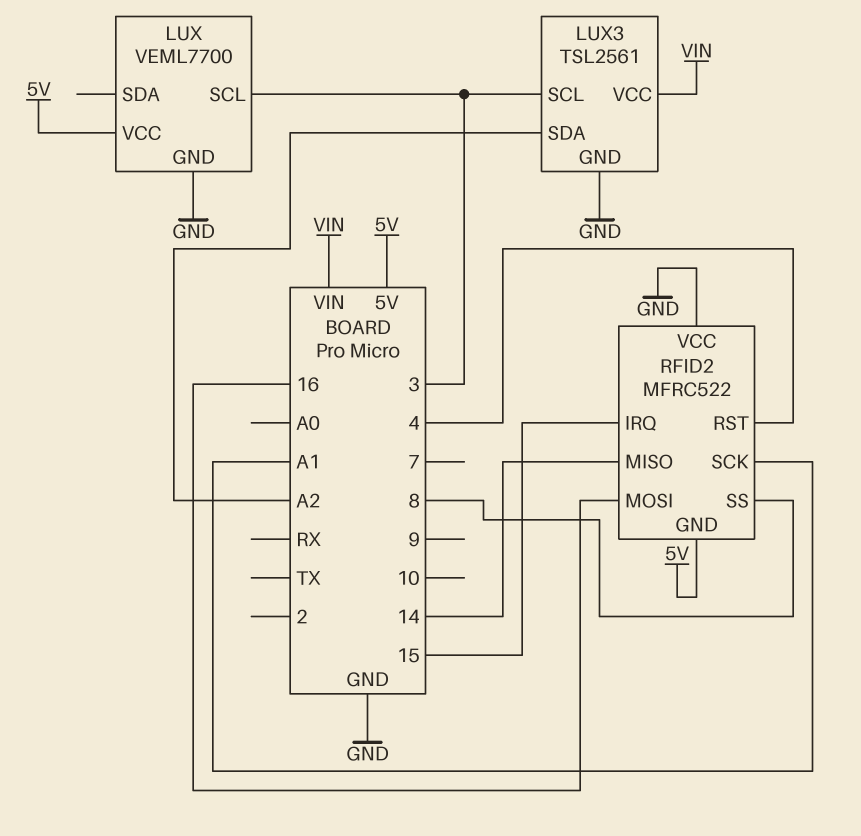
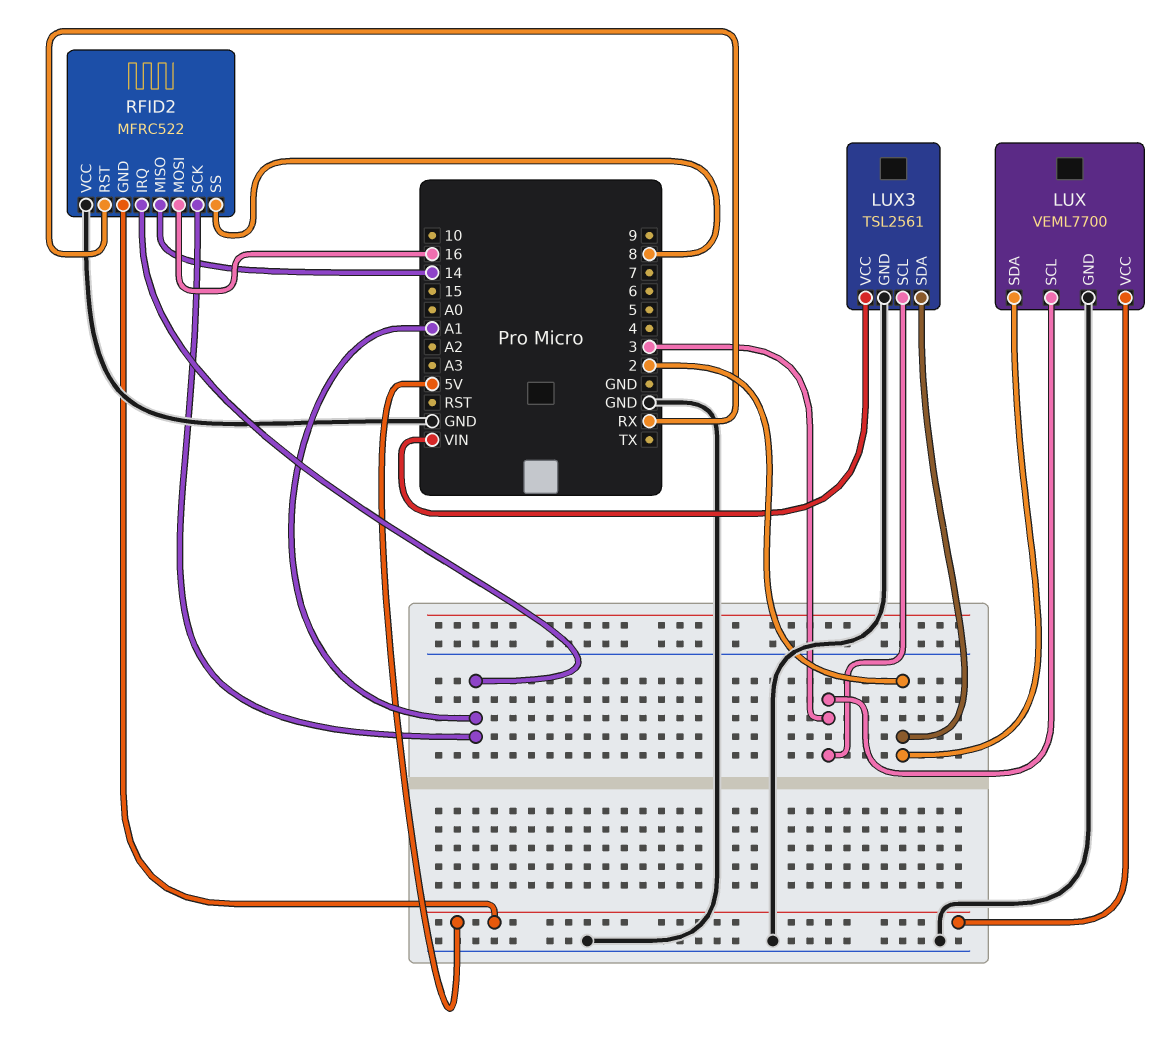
LUX pin SDA: none -> 2
LUX3 pin SDA: A2 -> 2
RFID2 pin IRQ: 15 -> A1
RFID2 pin RST: 4 -> RX

